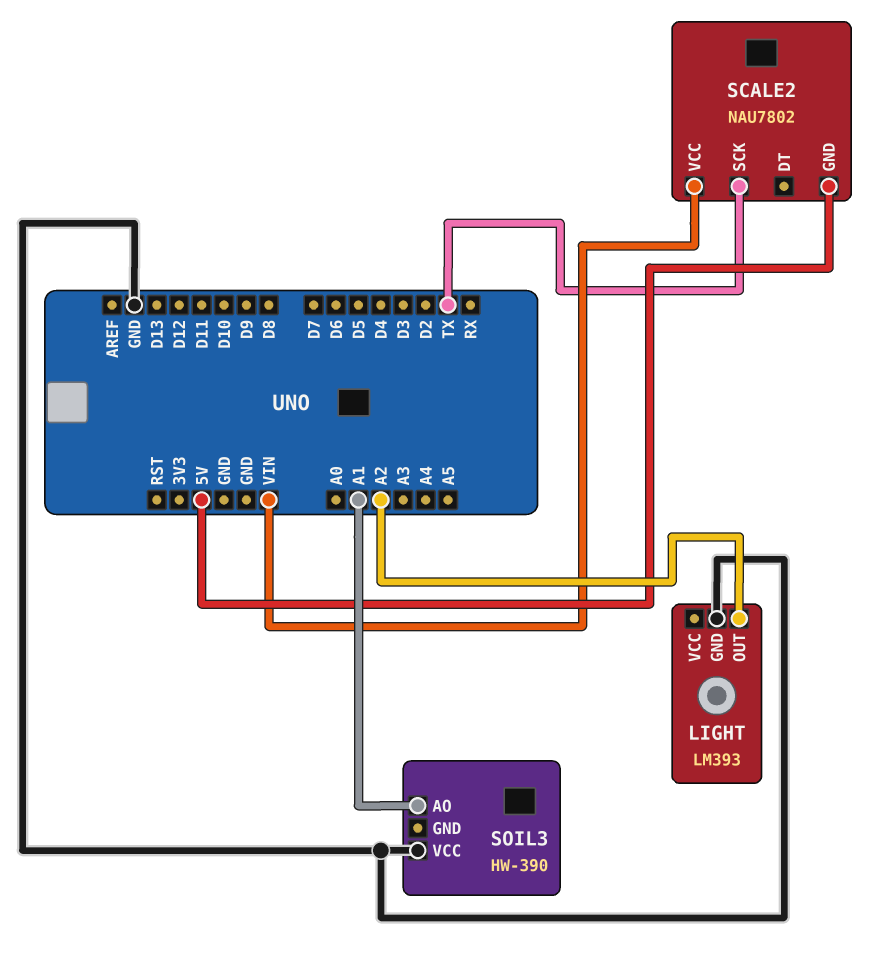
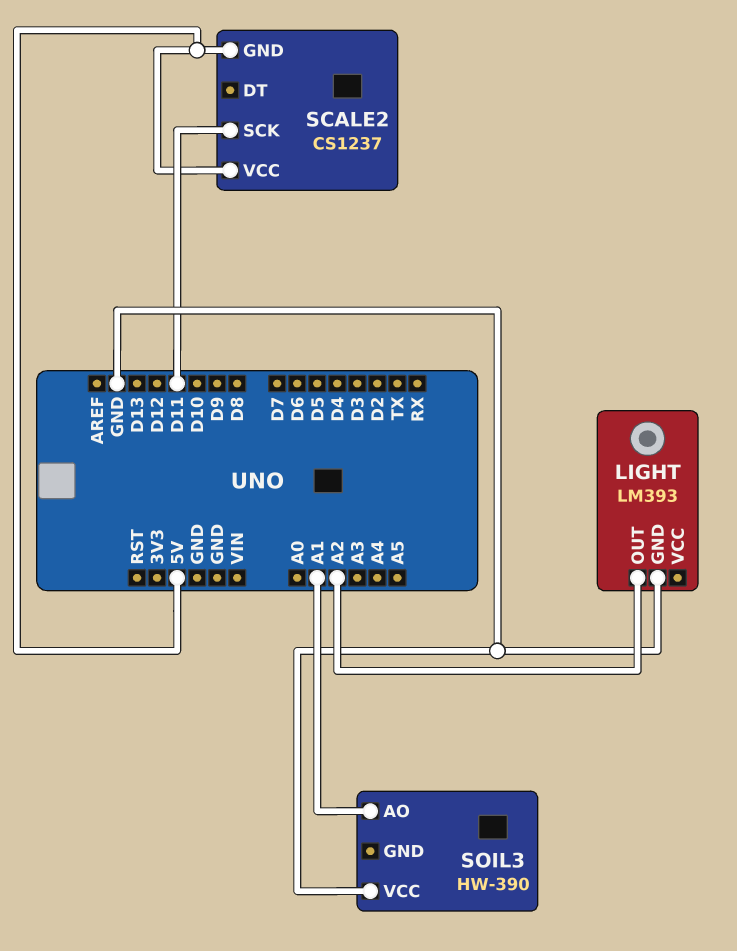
SCALE2: NAU7802 -> CS1237
SCALE2 pin SCK: TX -> D11
SCALE2 pin VCC: VIN -> 5V

